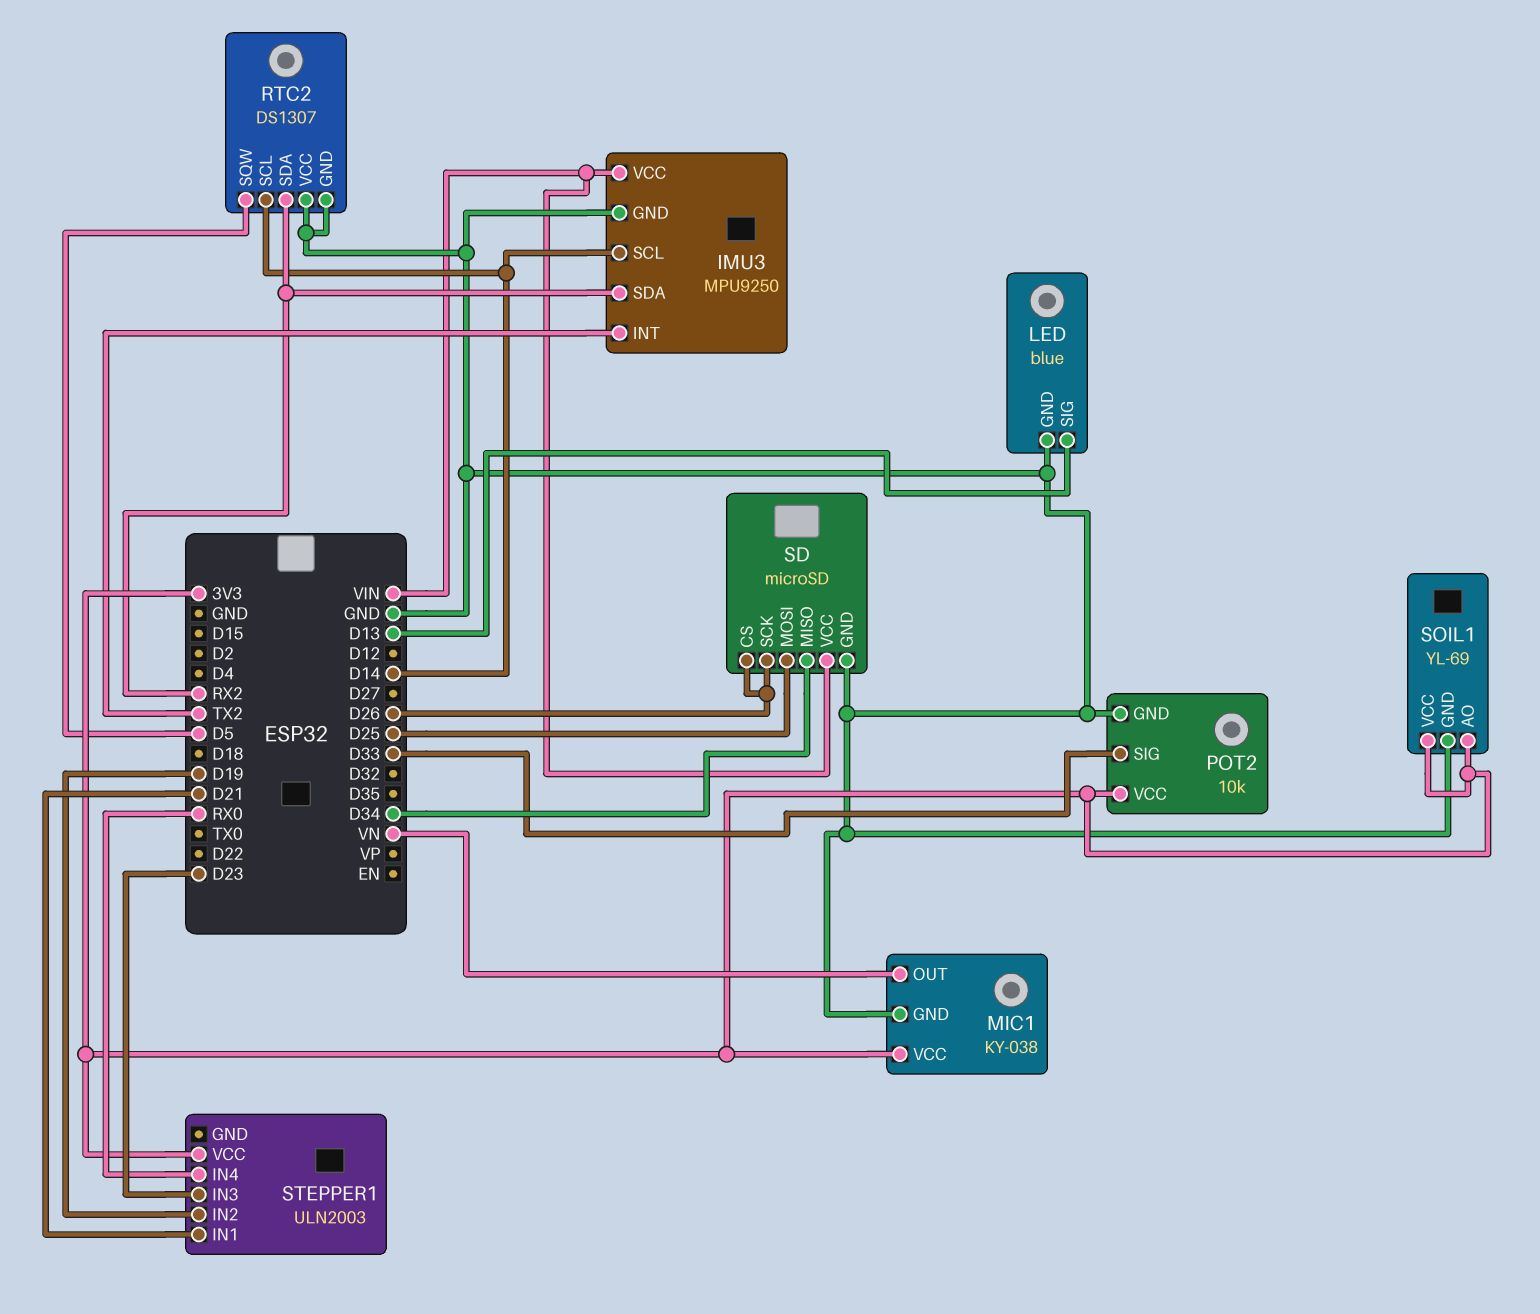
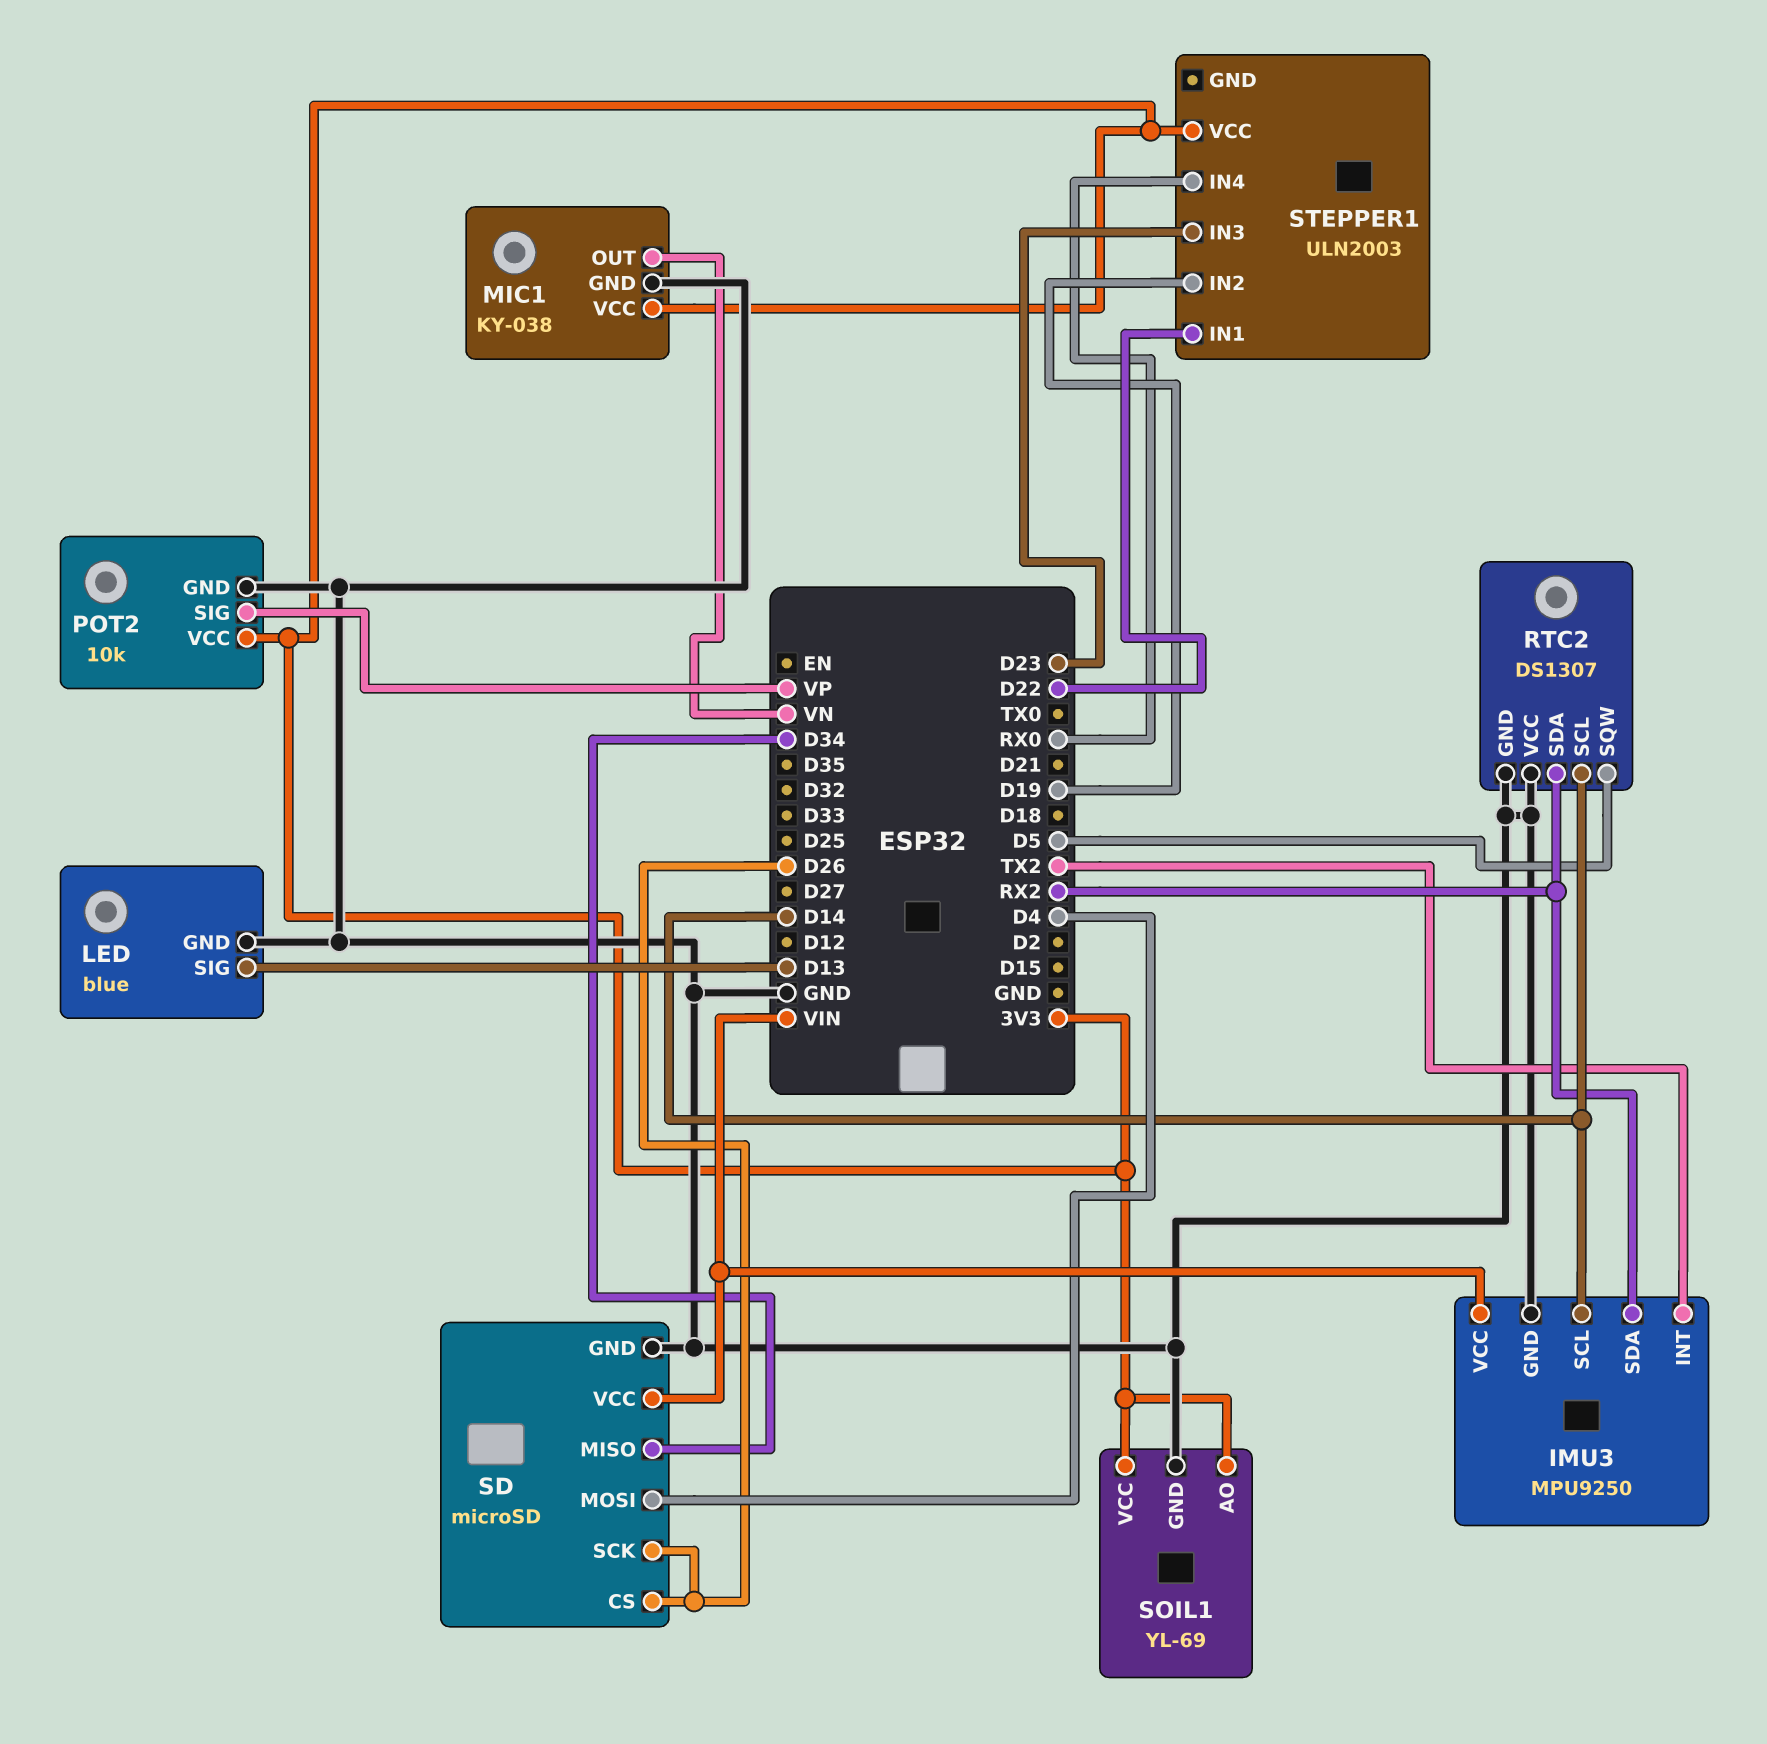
POT2 pin SIG: D33 -> VP
SD pin MOSI: D25 -> D4
STEPPER1 pin IN1: D21 -> D22

